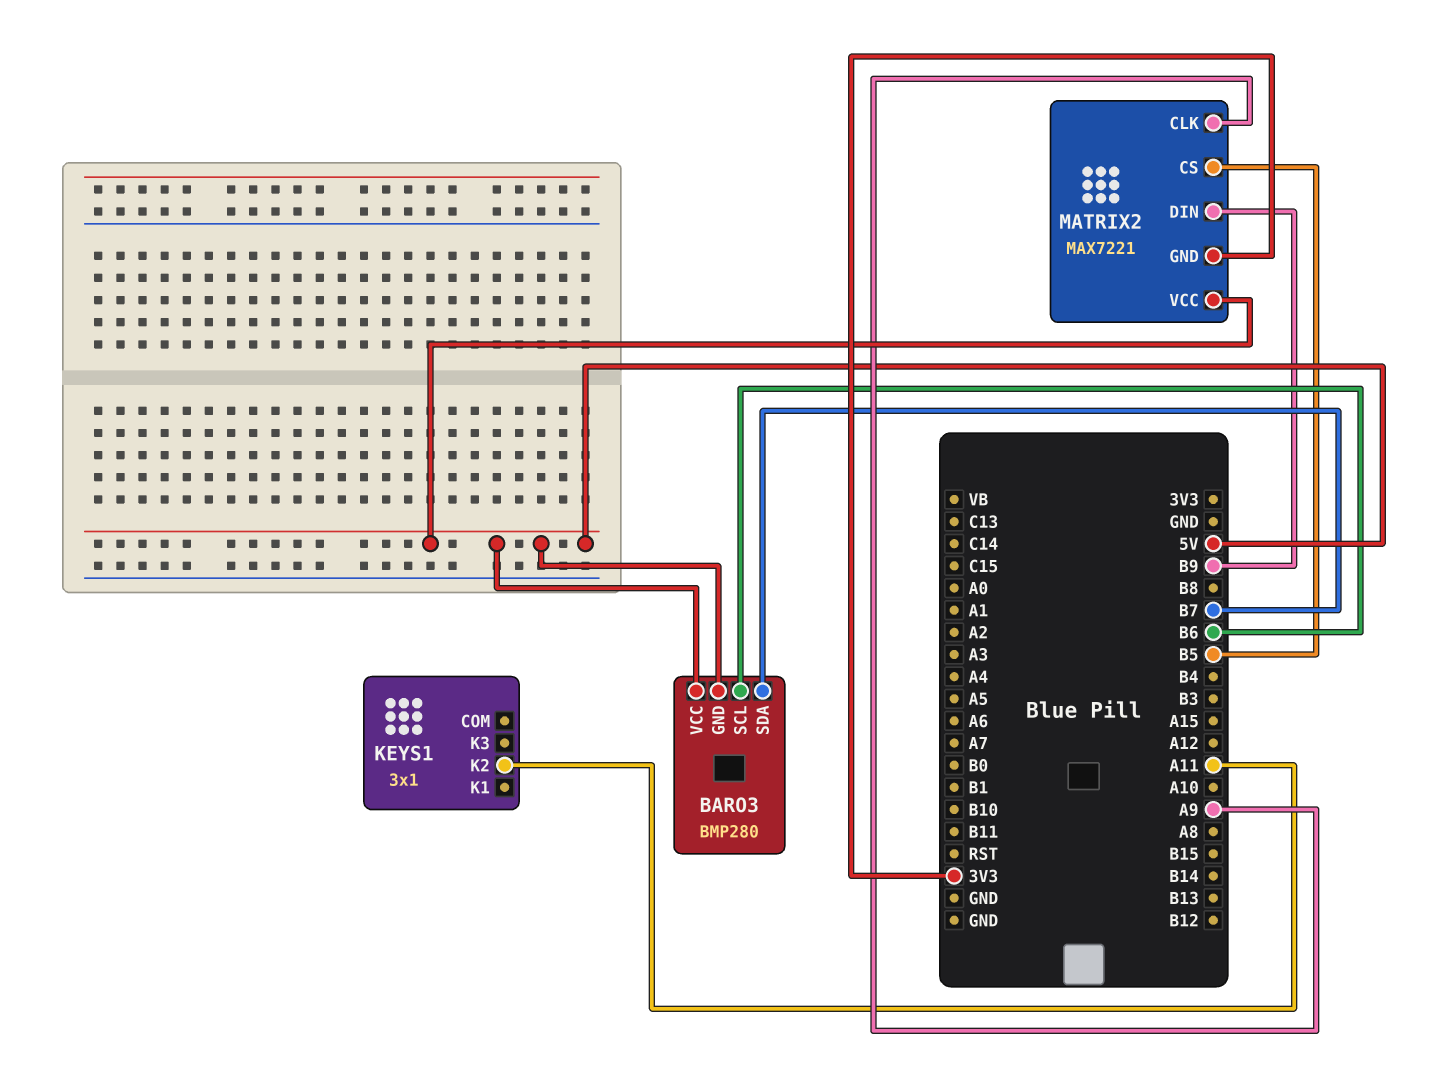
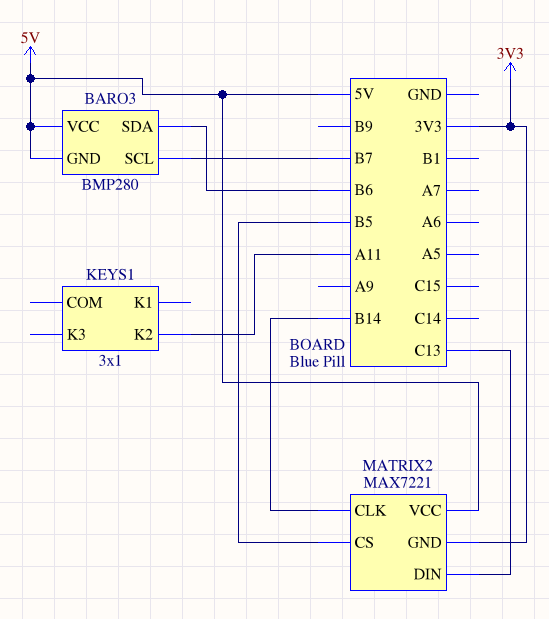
BARO3 pin SCL: B6 -> B7
BARO3 pin SDA: B7 -> B6
MATRIX2 pin CLK: A9 -> B14
MATRIX2 pin DIN: B9 -> C13

